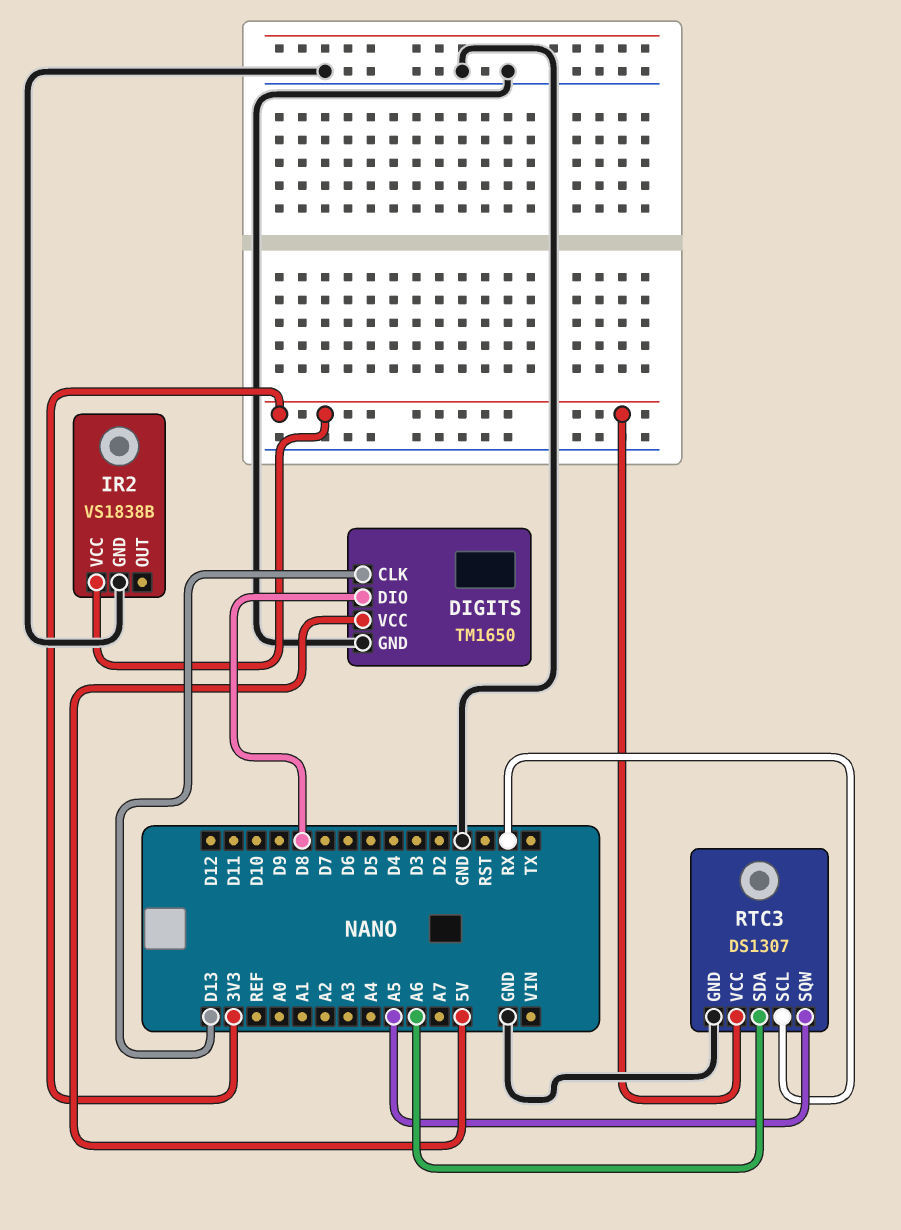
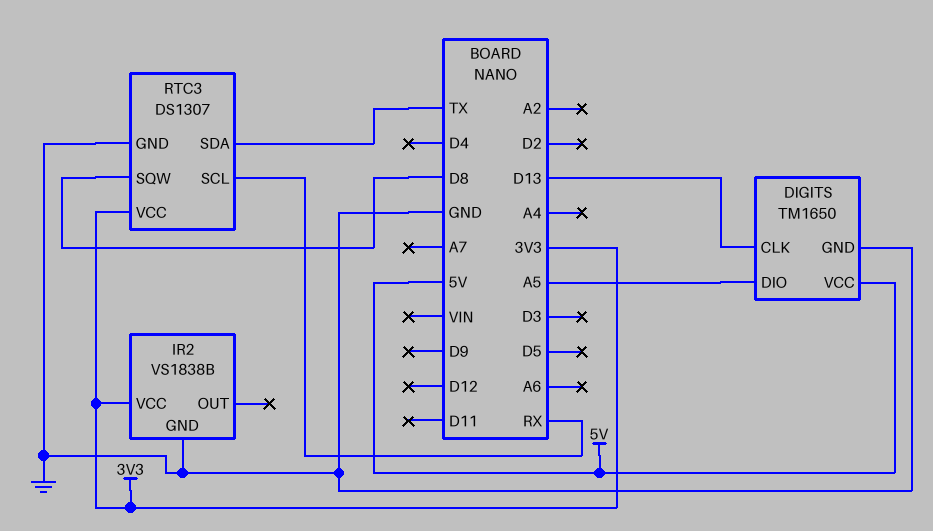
DIGITS pin DIO: D8 -> A5
RTC3 pin SDA: A6 -> TX
RTC3 pin SQW: A5 -> D8

